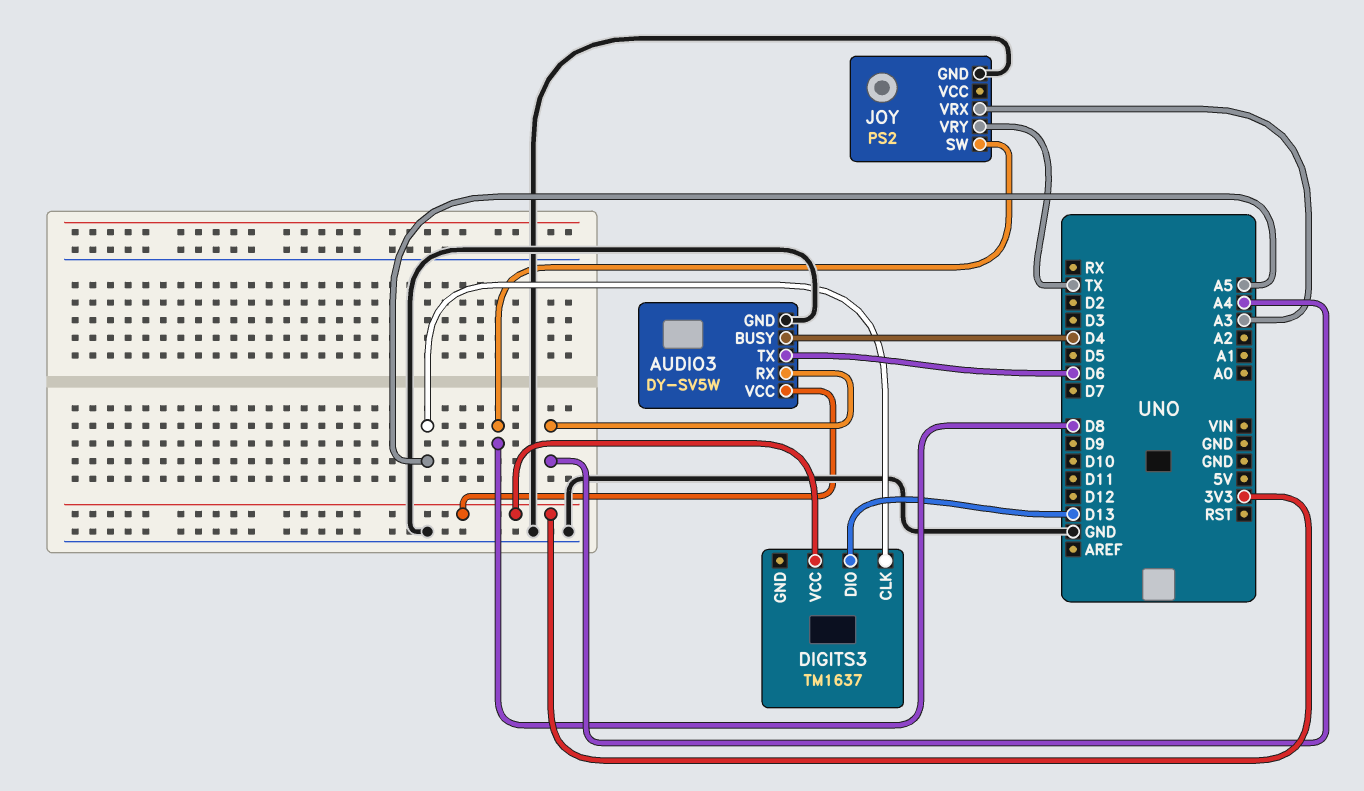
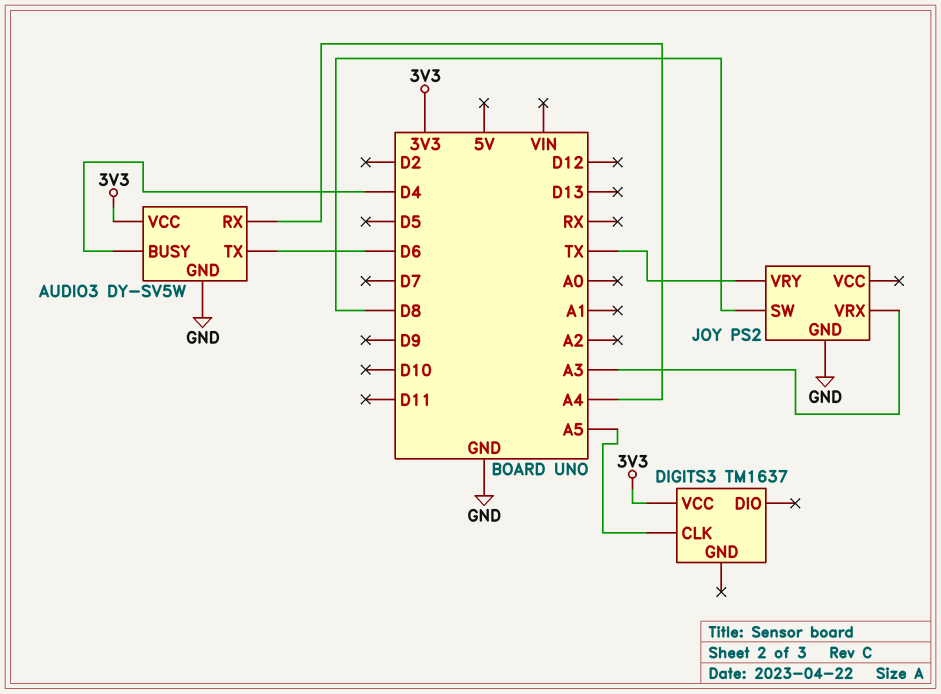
DIGITS3 pin DIO: D13 -> none

